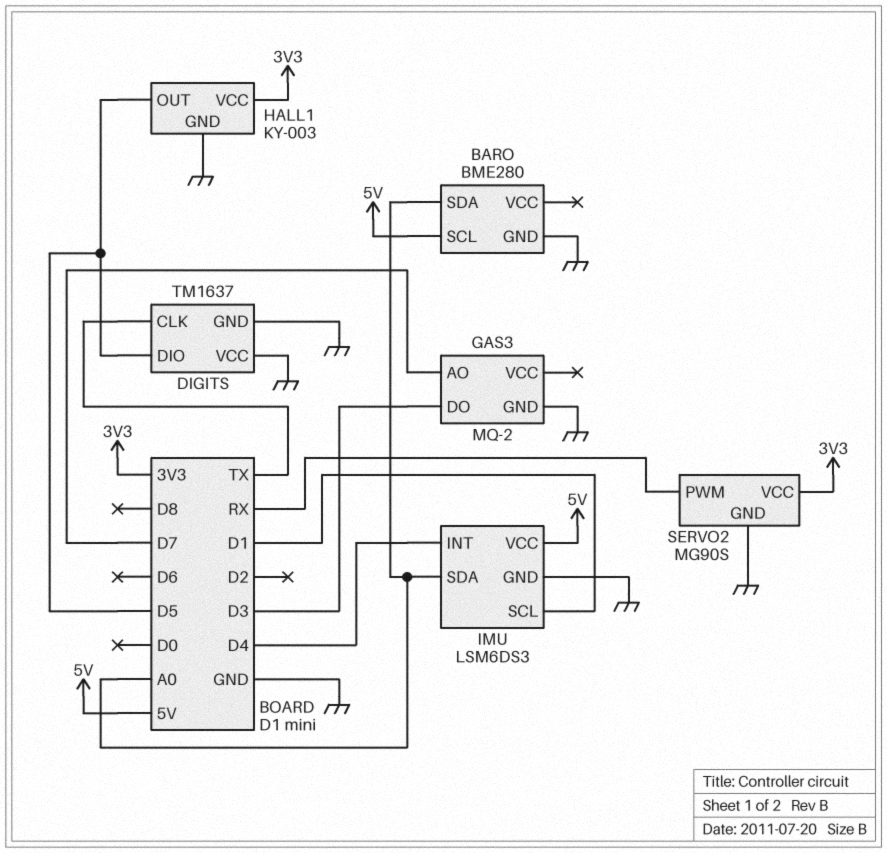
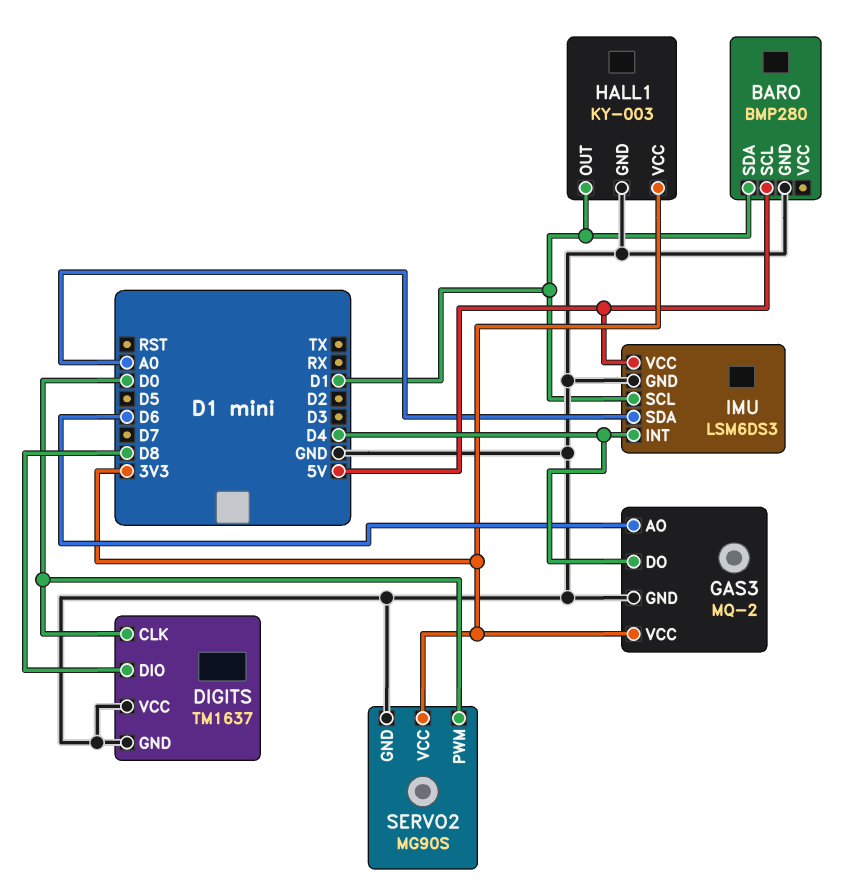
BARO: BME280 -> BMP280
BARO pin SDA: A0 -> D1
DIGITS pin CLK: TX -> D0
DIGITS pin DIO: D5 -> D8
GAS3 pin AO: D7 -> D6
GAS3 pin DO: D3 -> D4
GAS3 pin VCC: none -> 3V3
HALL1 pin OUT: D5 -> D1
SERVO2 pin PWM: RX -> D0

